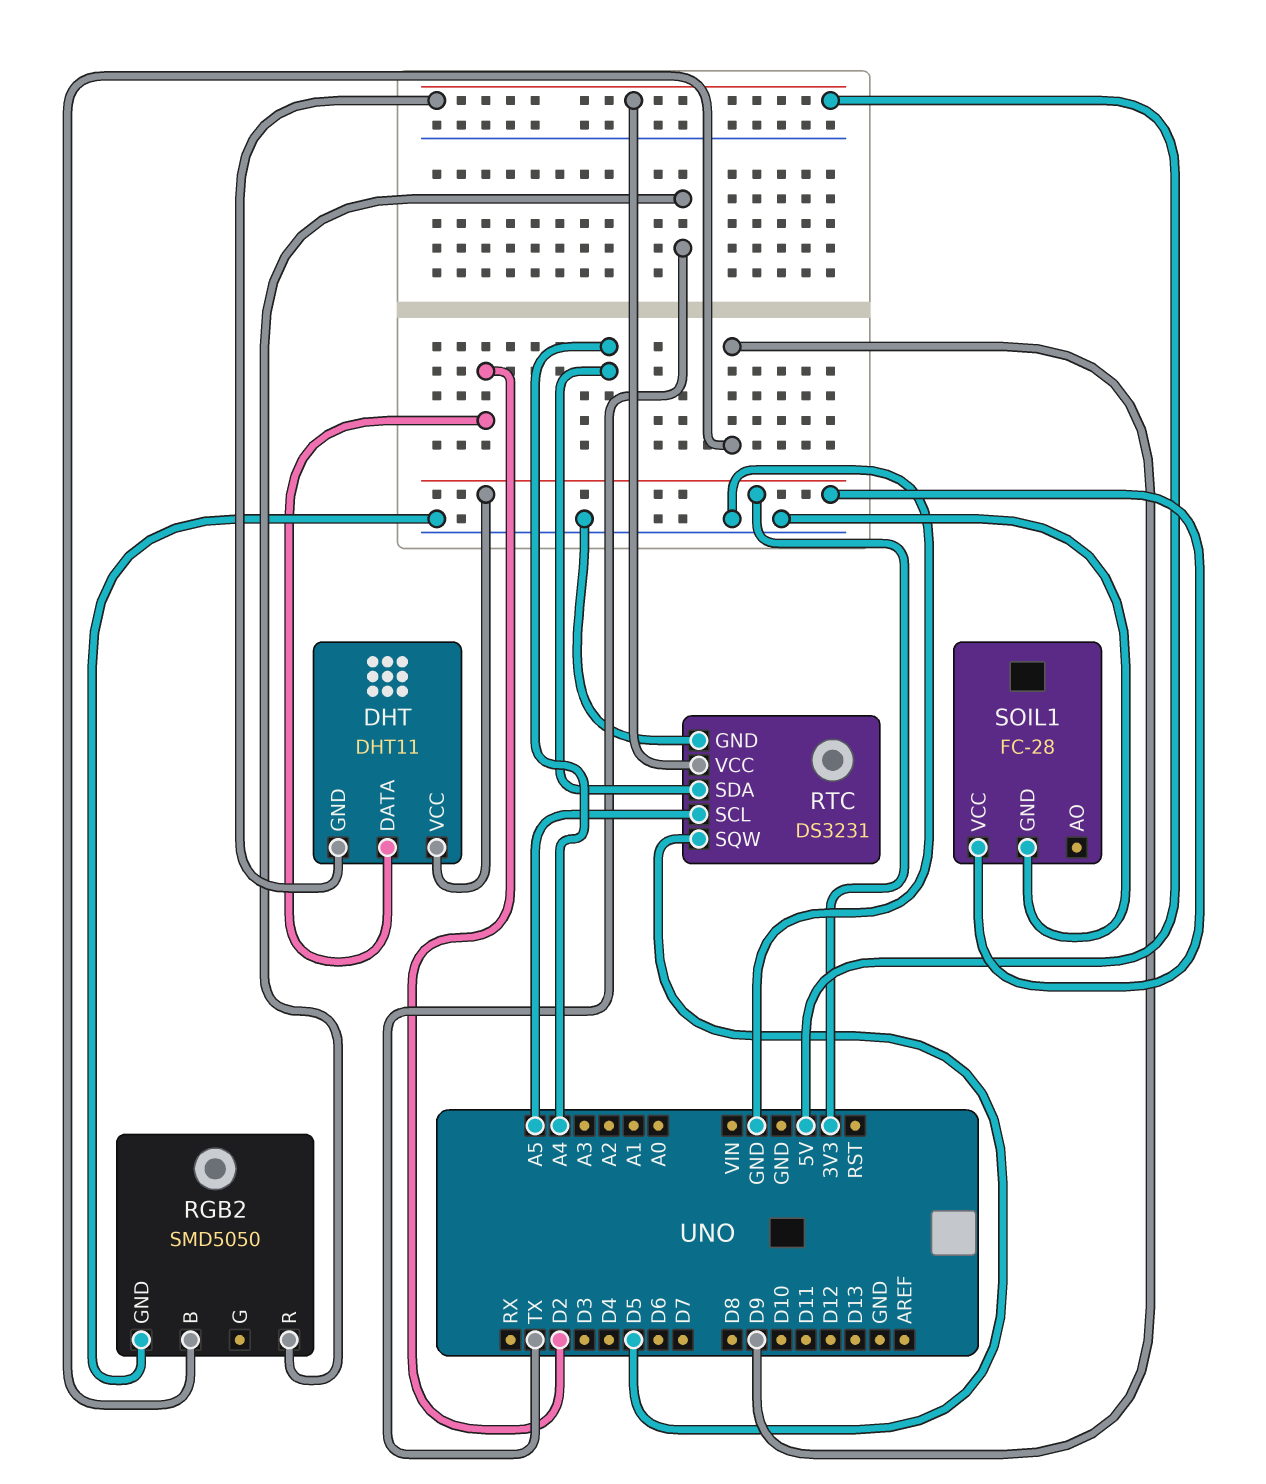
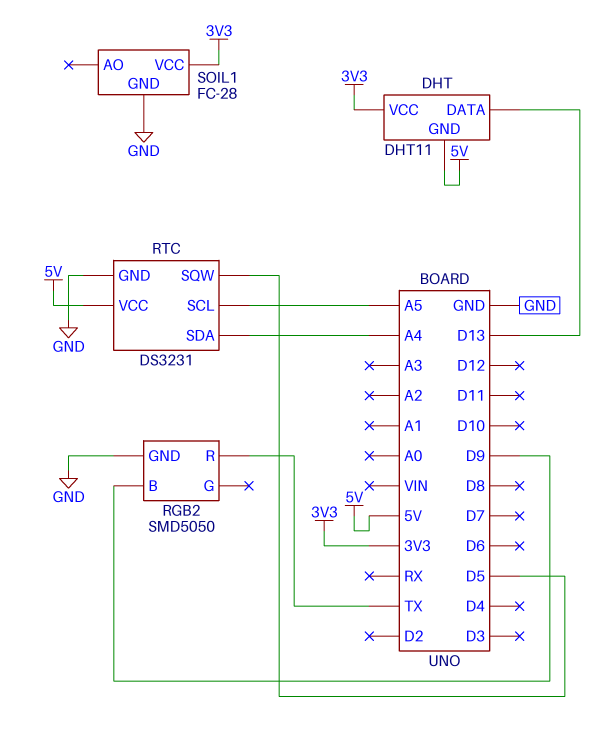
DHT pin DATA: D2 -> D13

